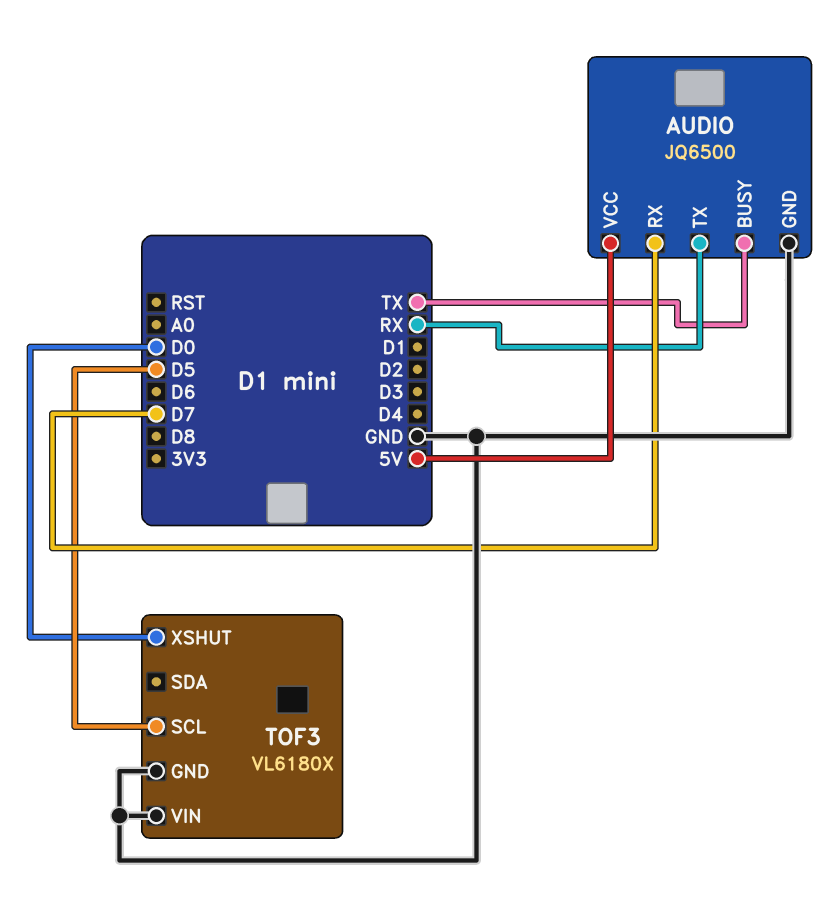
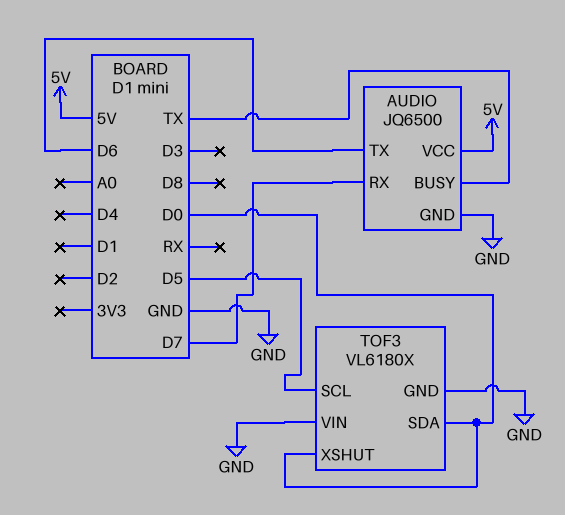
AUDIO pin TX: RX -> D6
TOF3 pin SDA: none -> D0

